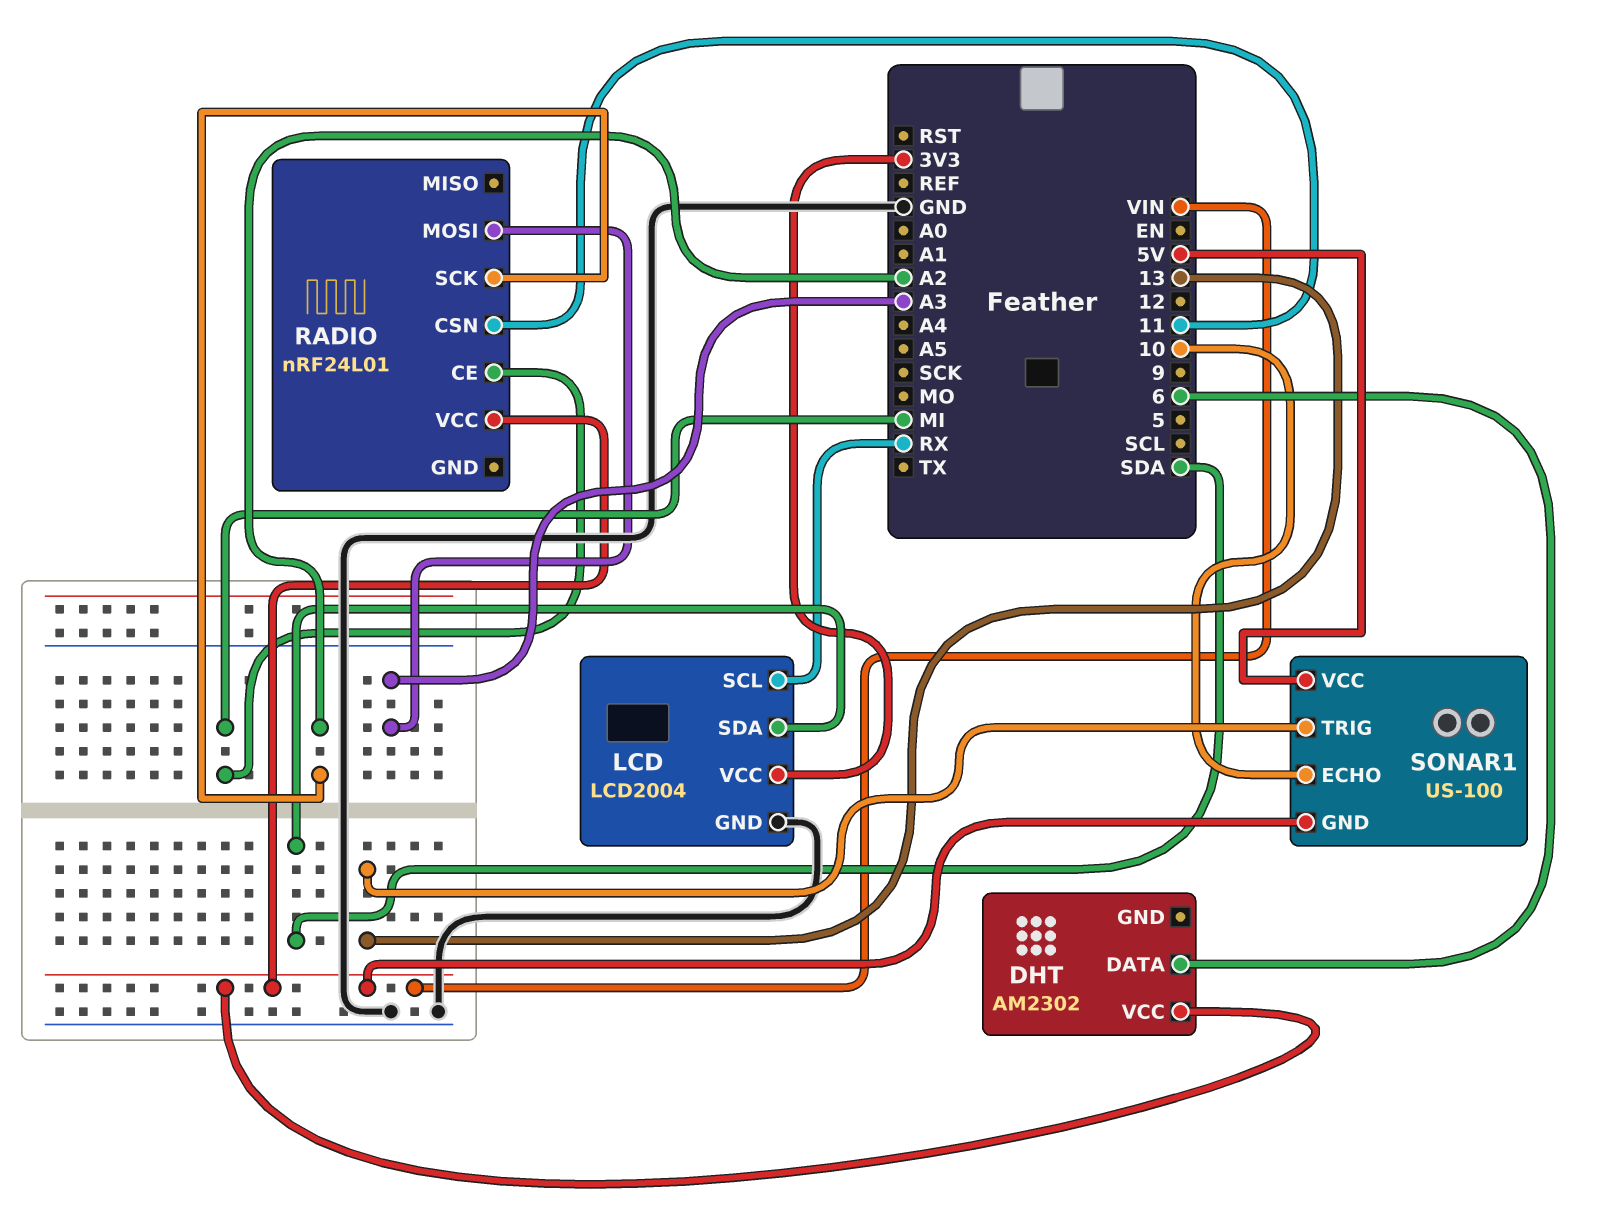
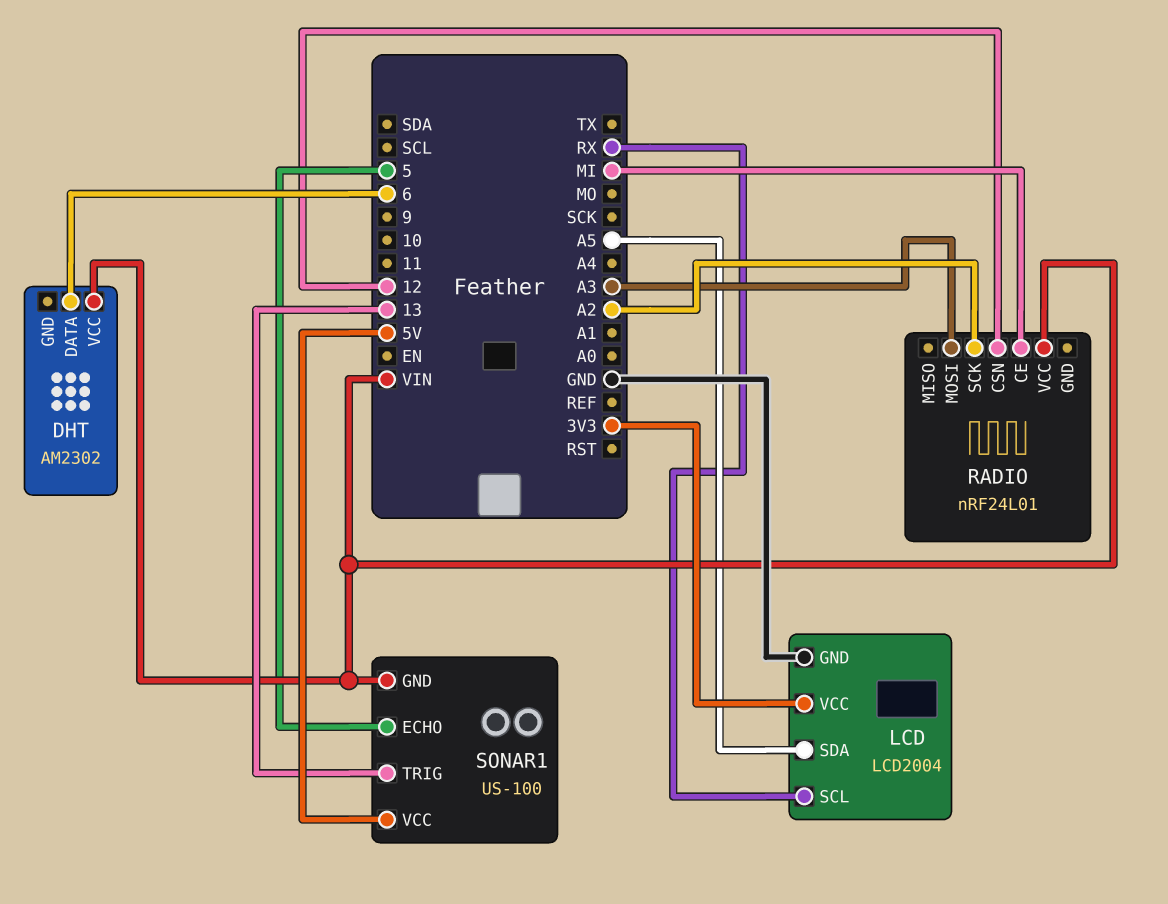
LCD pin SDA: SDA -> A5
RADIO pin CSN: 11 -> 12
SONAR1 pin ECHO: 10 -> 5

